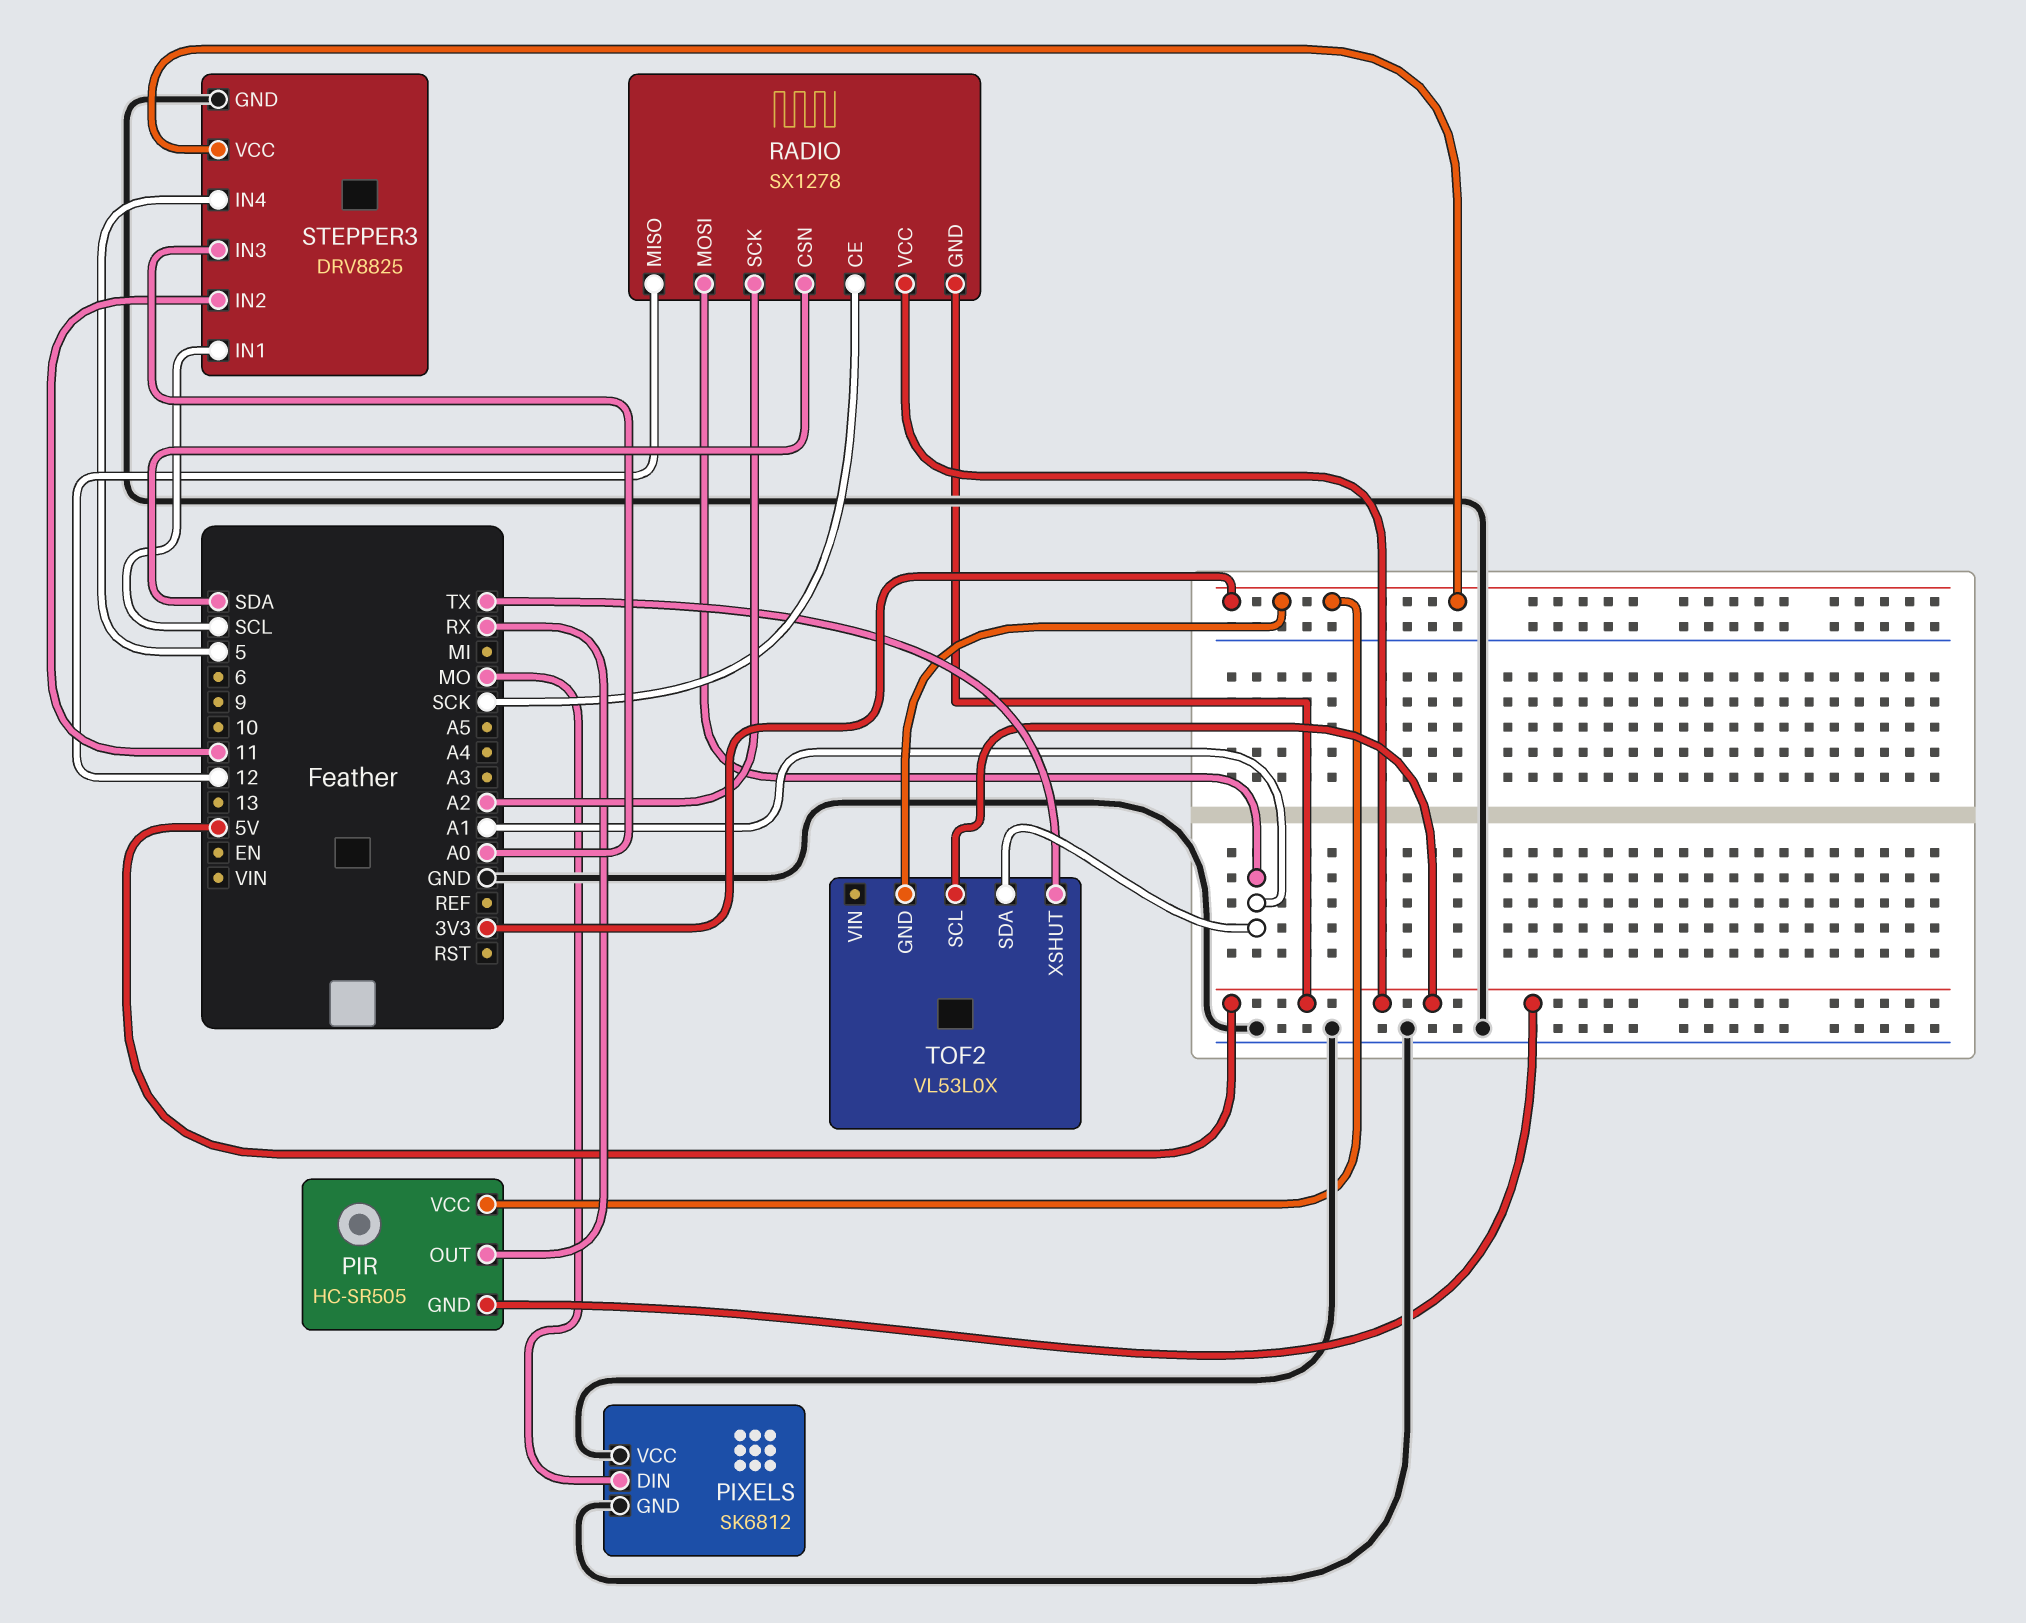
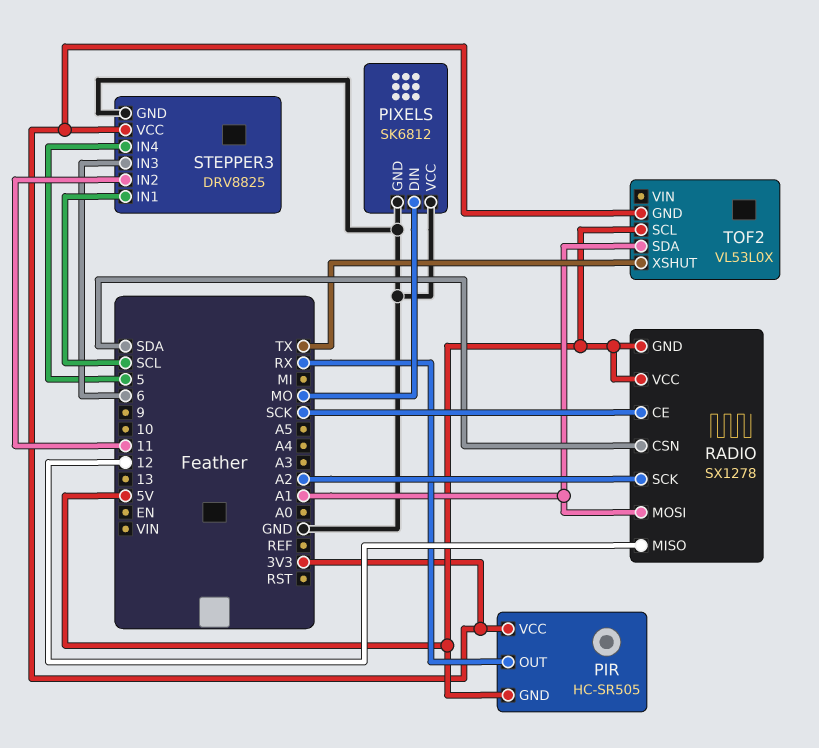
STEPPER3 pin IN3: A0 -> 6

